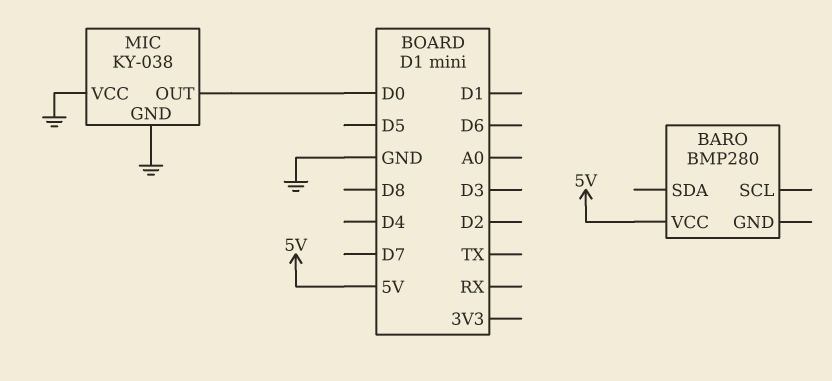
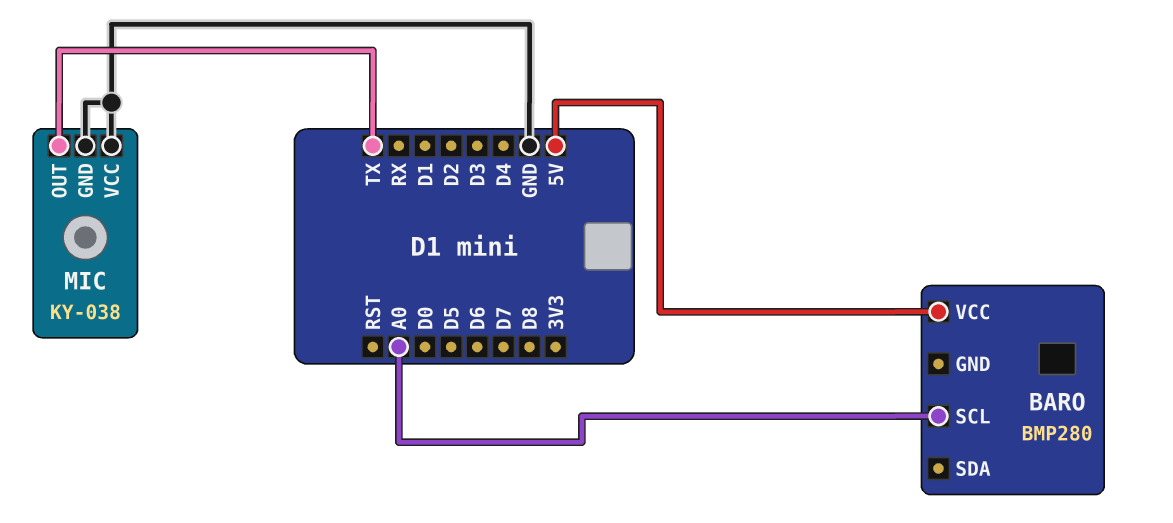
BARO pin SCL: none -> A0
MIC pin OUT: D0 -> TX

